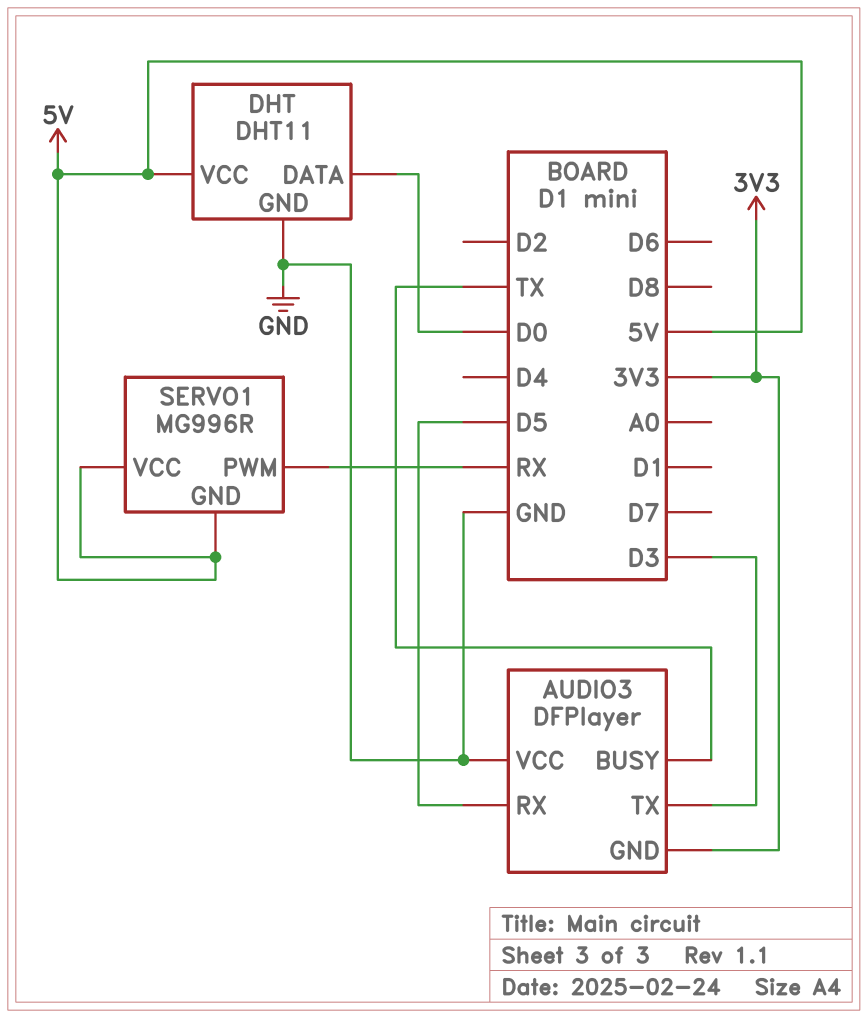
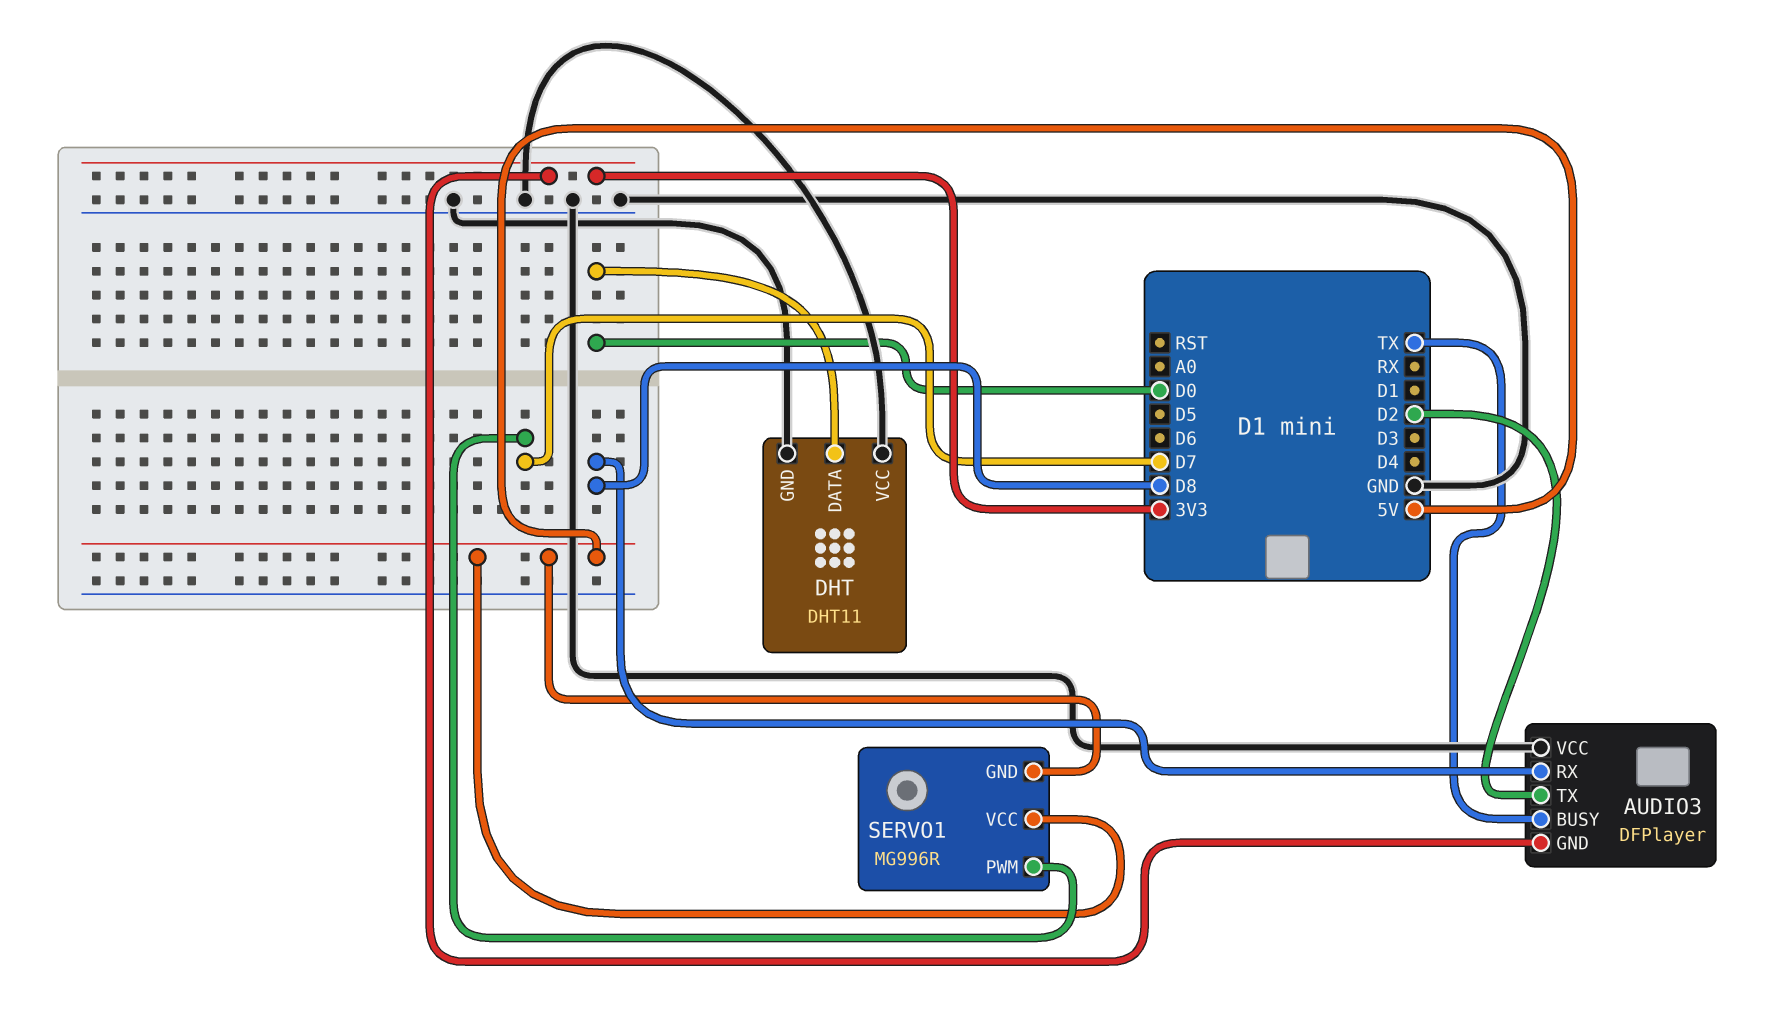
AUDIO3 pin RX: D5 -> D8
AUDIO3 pin TX: D3 -> D2
DHT pin VCC: 5V -> GND
SERVO1 pin PWM: RX -> D7

